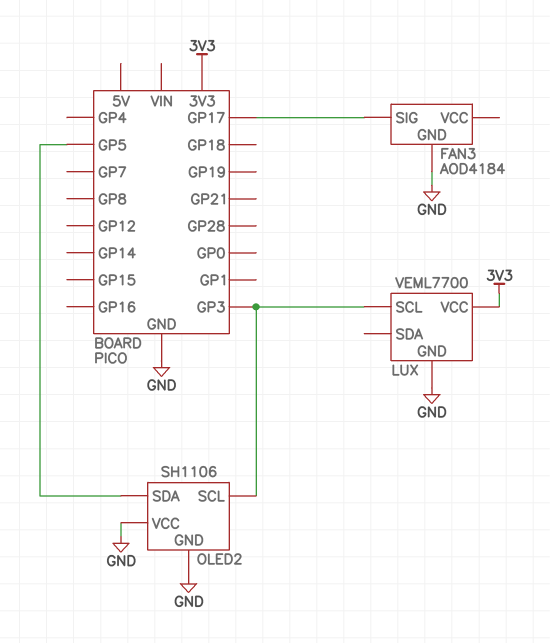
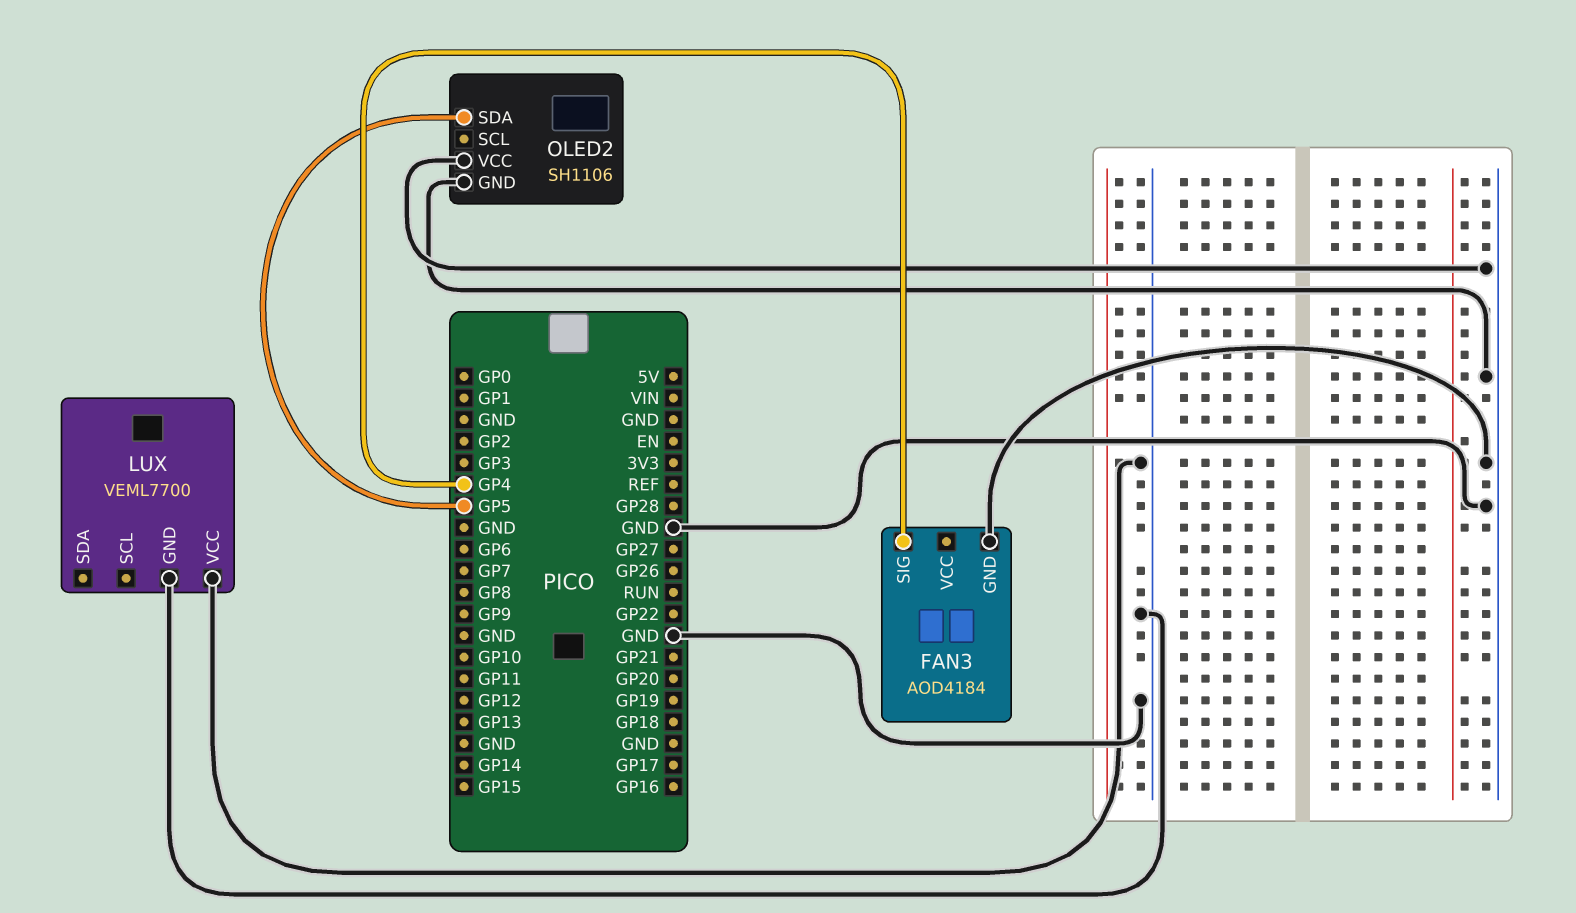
FAN3 pin SIG: GP17 -> GP4
LUX pin SCL: GP3 -> none
LUX pin VCC: 3V3 -> GND
OLED2 pin SCL: GP3 -> none

